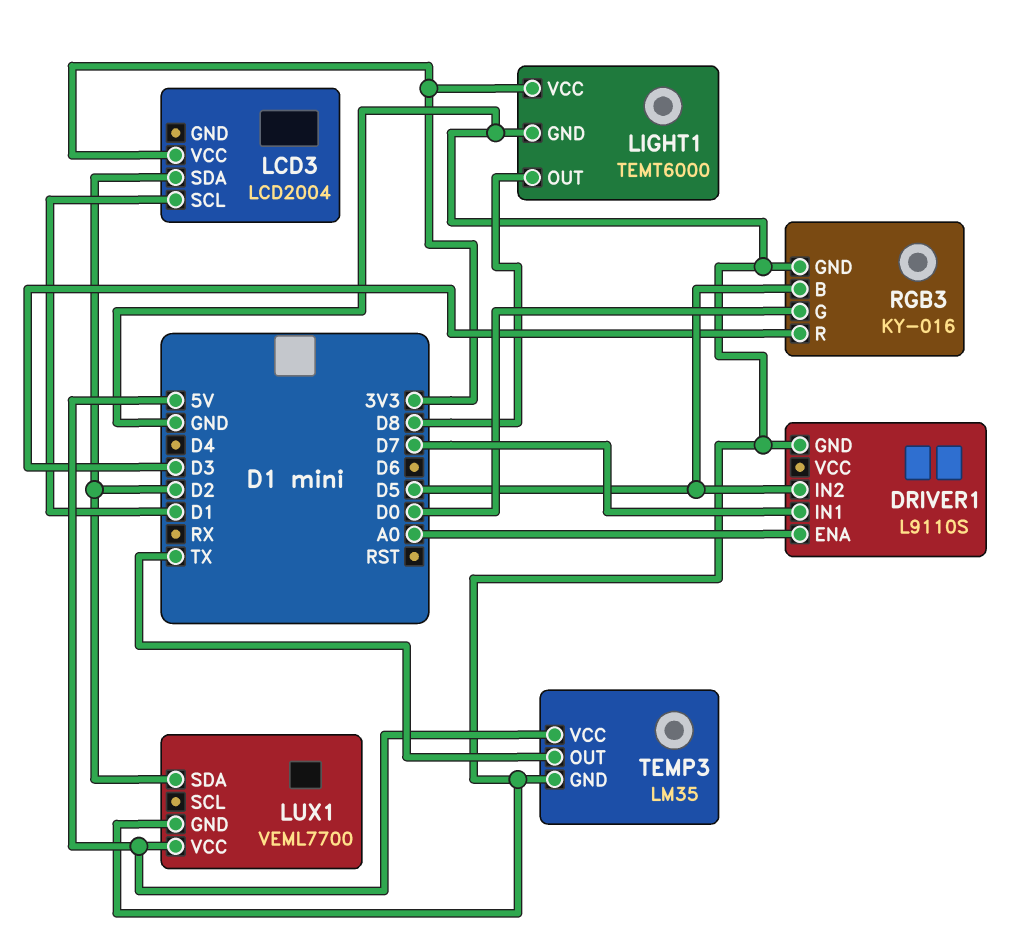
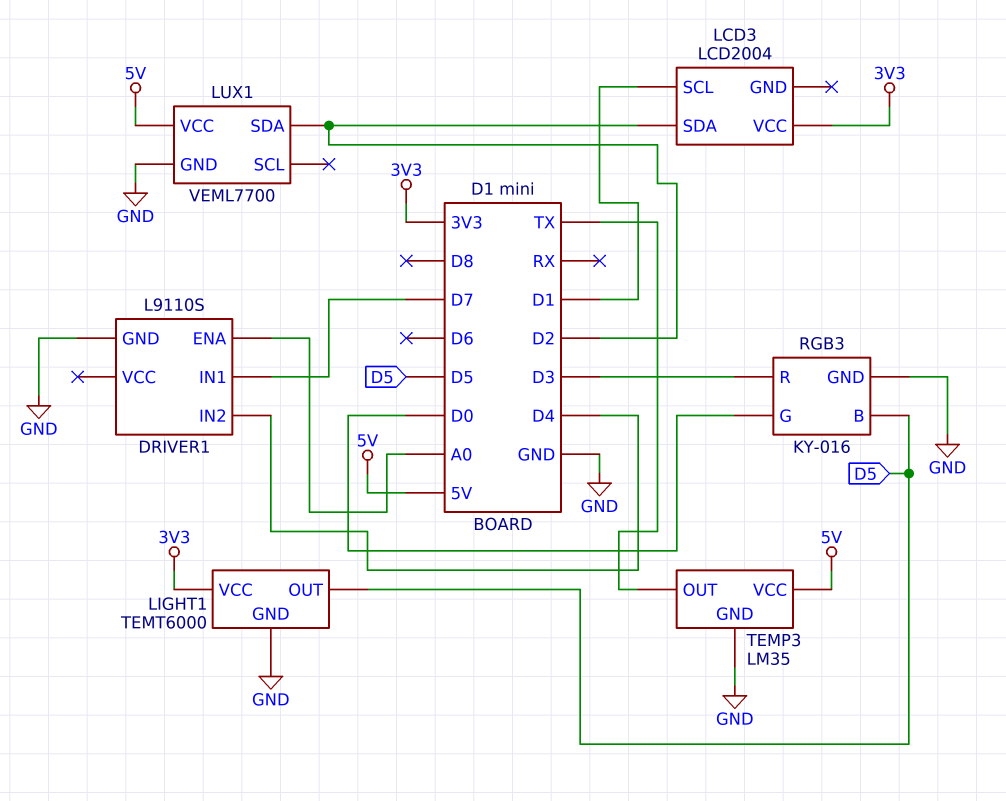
DRIVER1 pin IN2: D5 -> D4
LIGHT1 pin OUT: D8 -> D5

